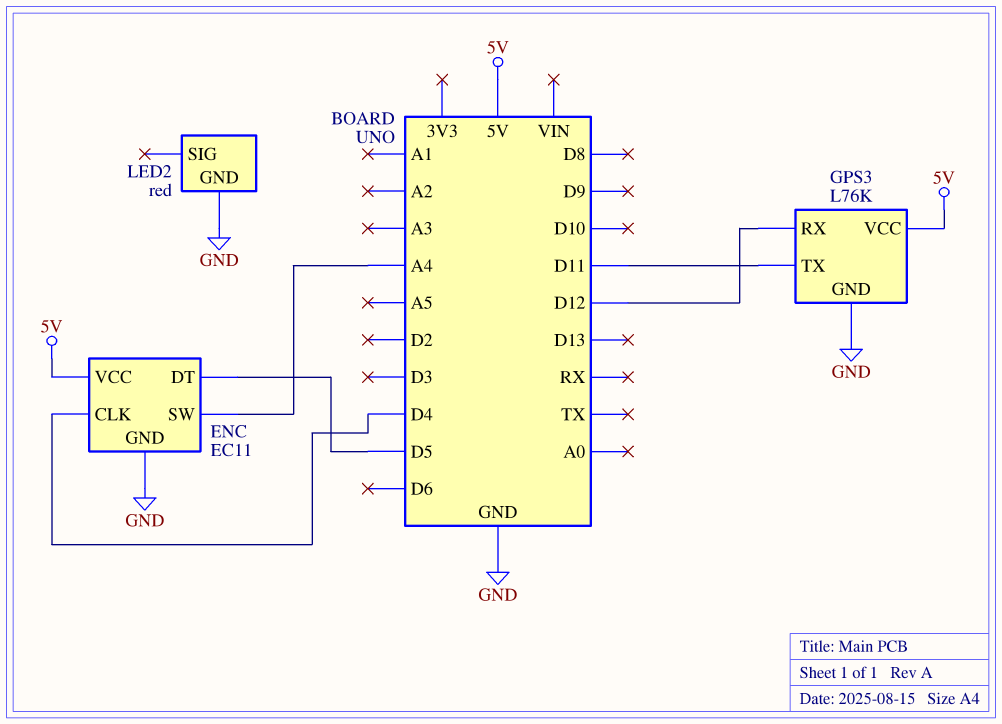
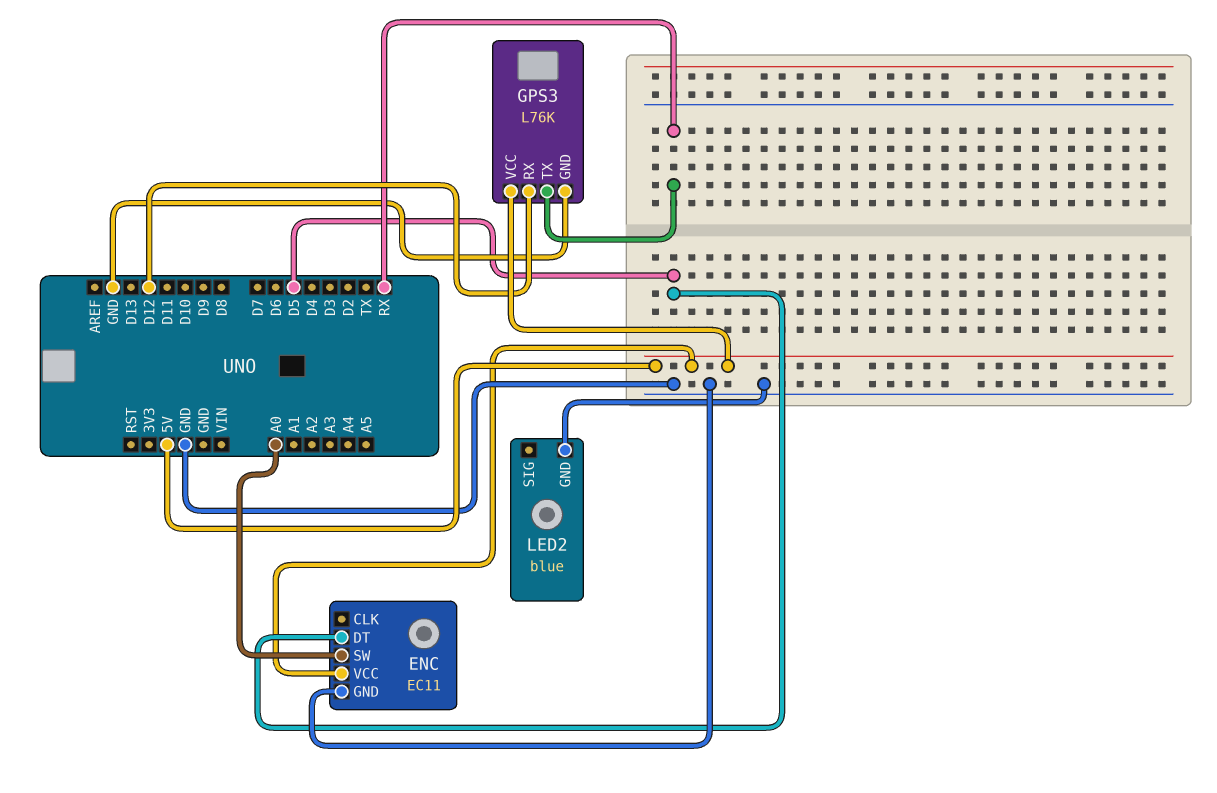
ENC pin CLK: D4 -> none
ENC pin SW: A4 -> A0
GPS3 pin TX: D11 -> RX
LED2: red -> blue

